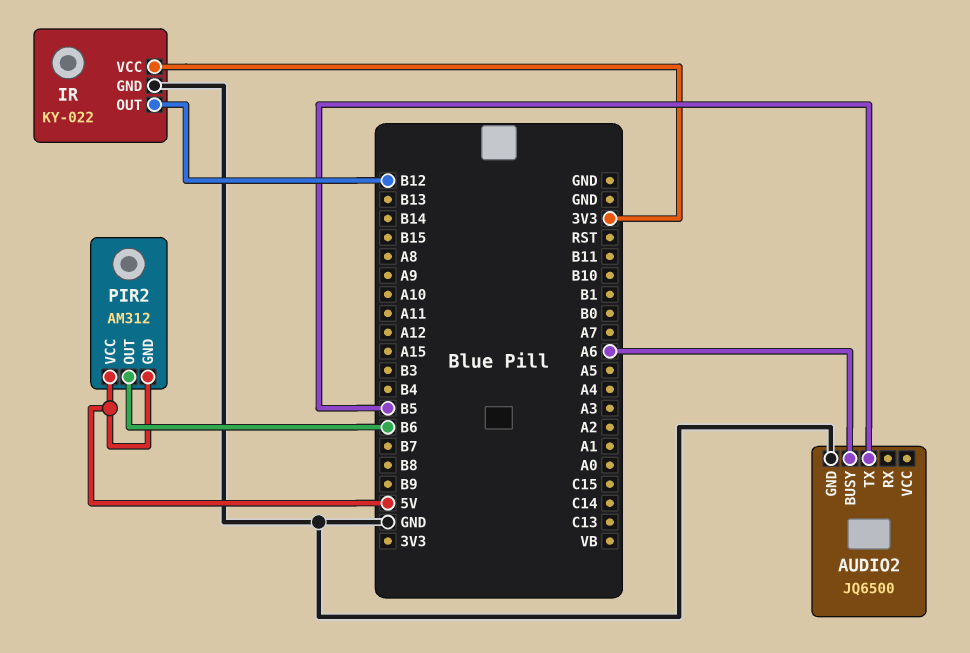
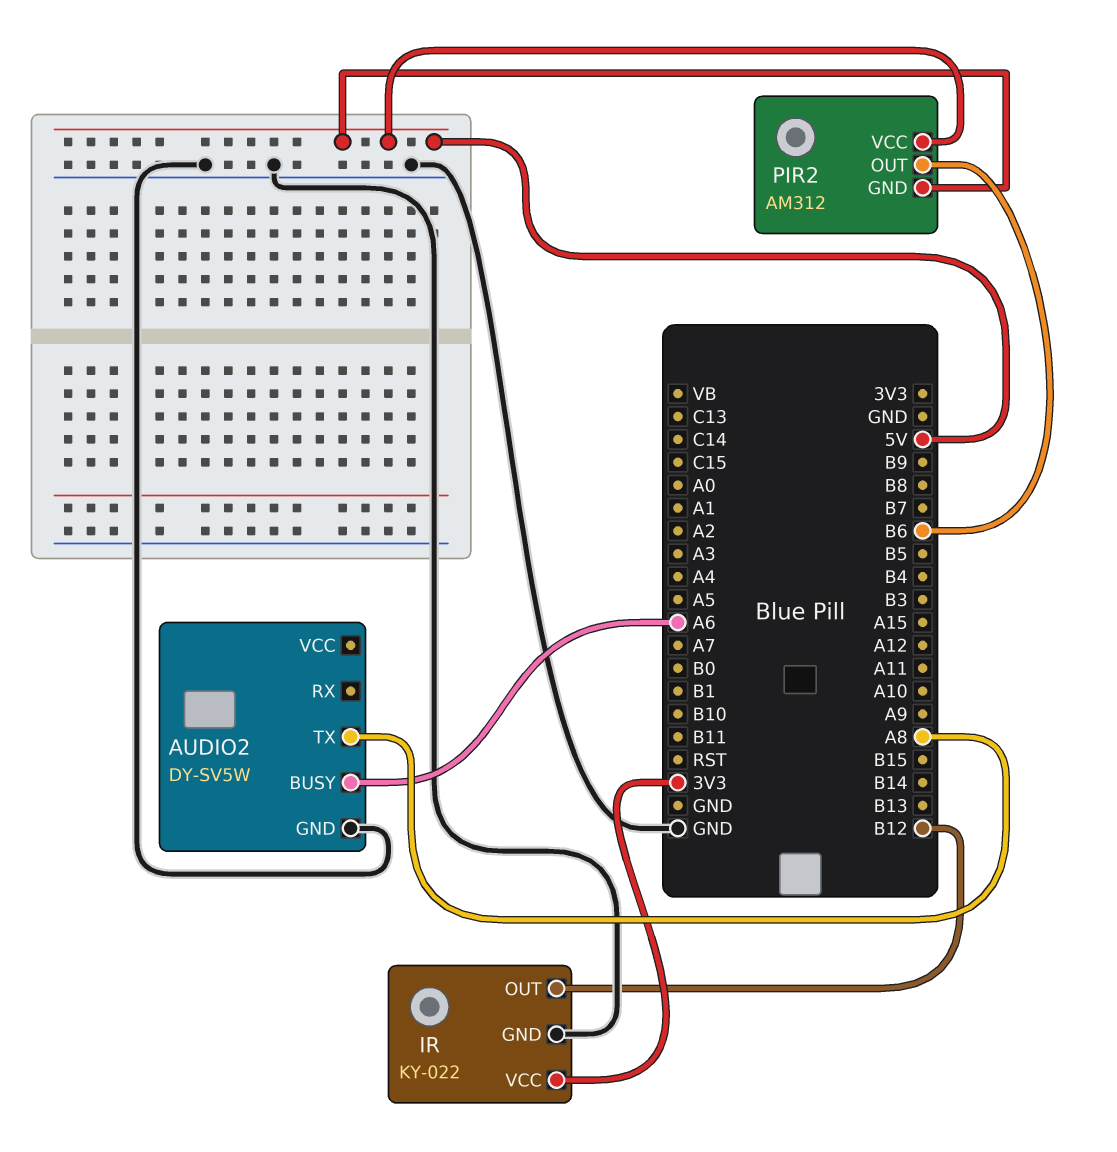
AUDIO2: JQ6500 -> DY-SV5W
AUDIO2 pin TX: B5 -> A8

